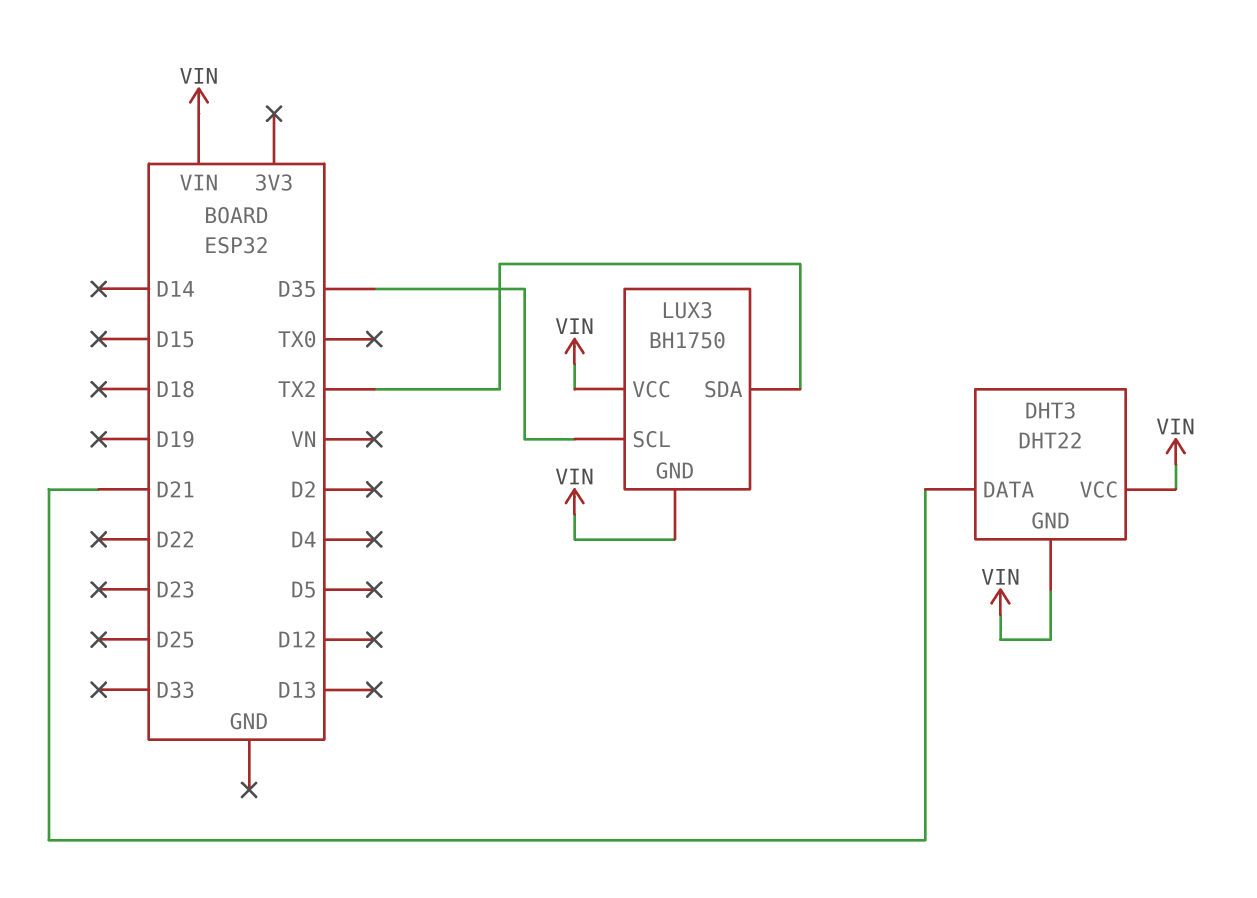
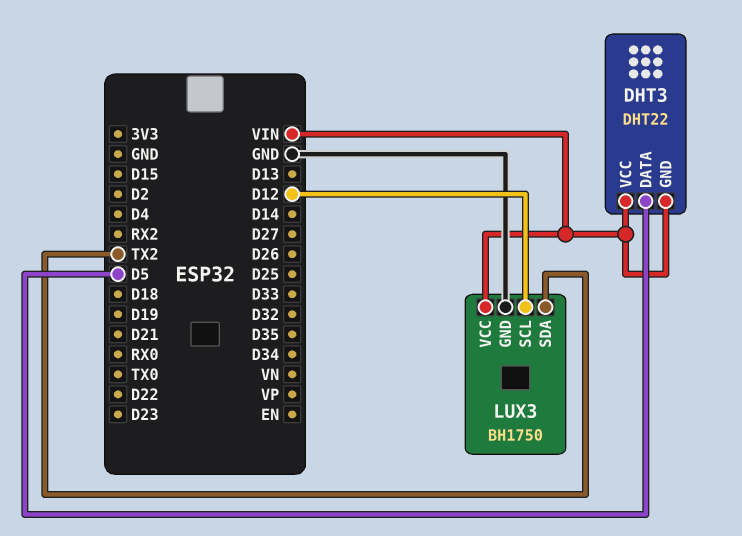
DHT3 pin DATA: D21 -> D5
LUX3 pin GND: VIN -> GND
LUX3 pin SCL: D35 -> D12

